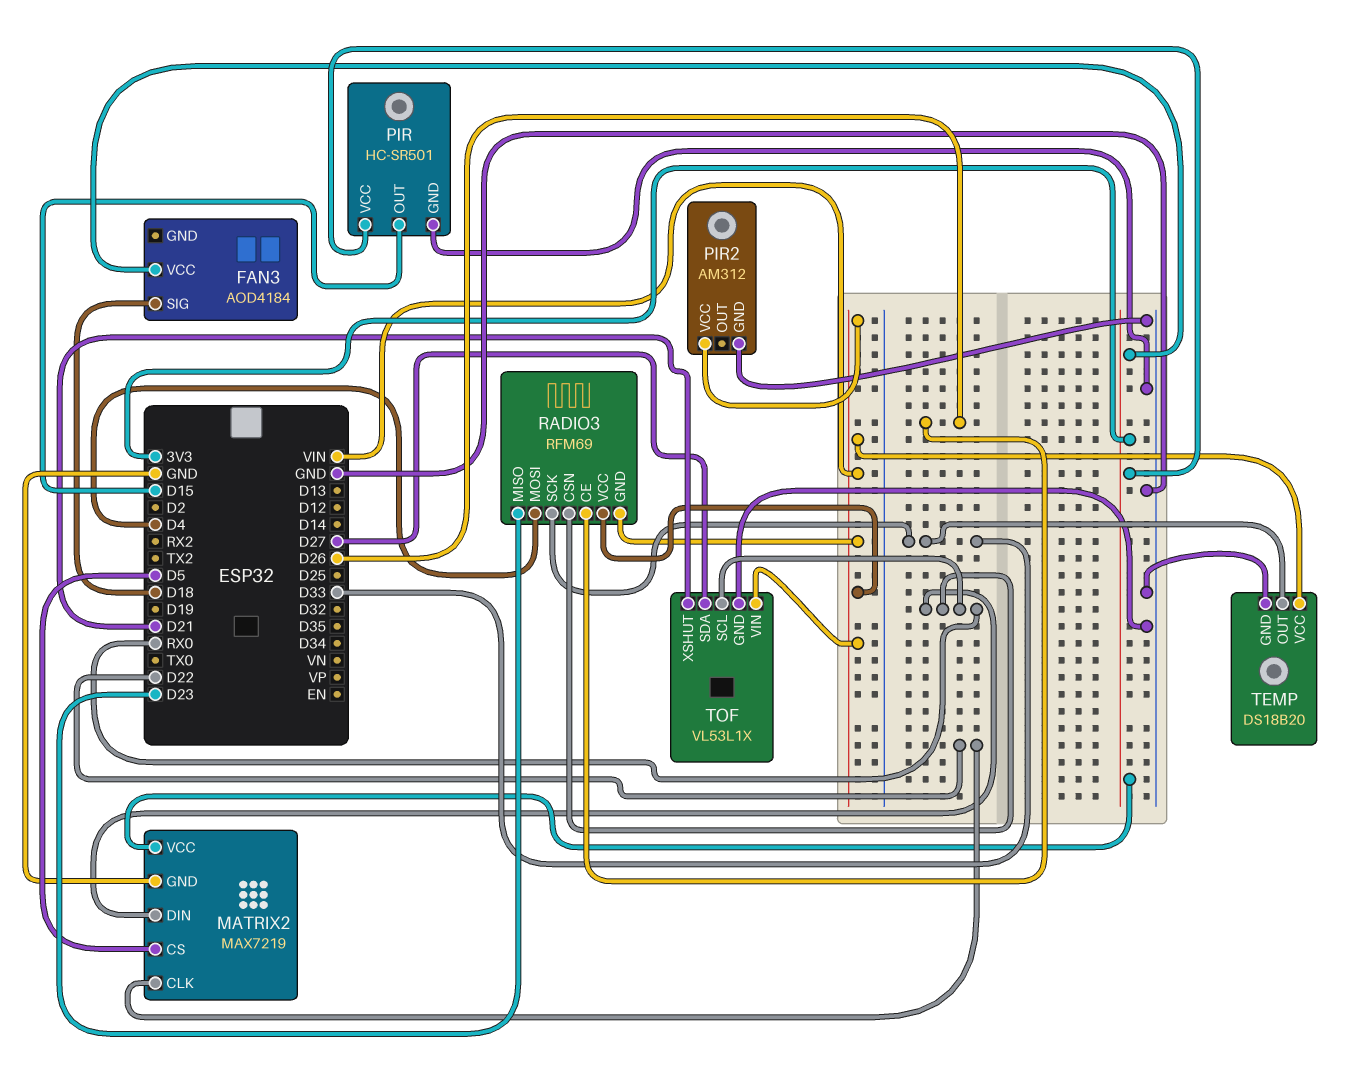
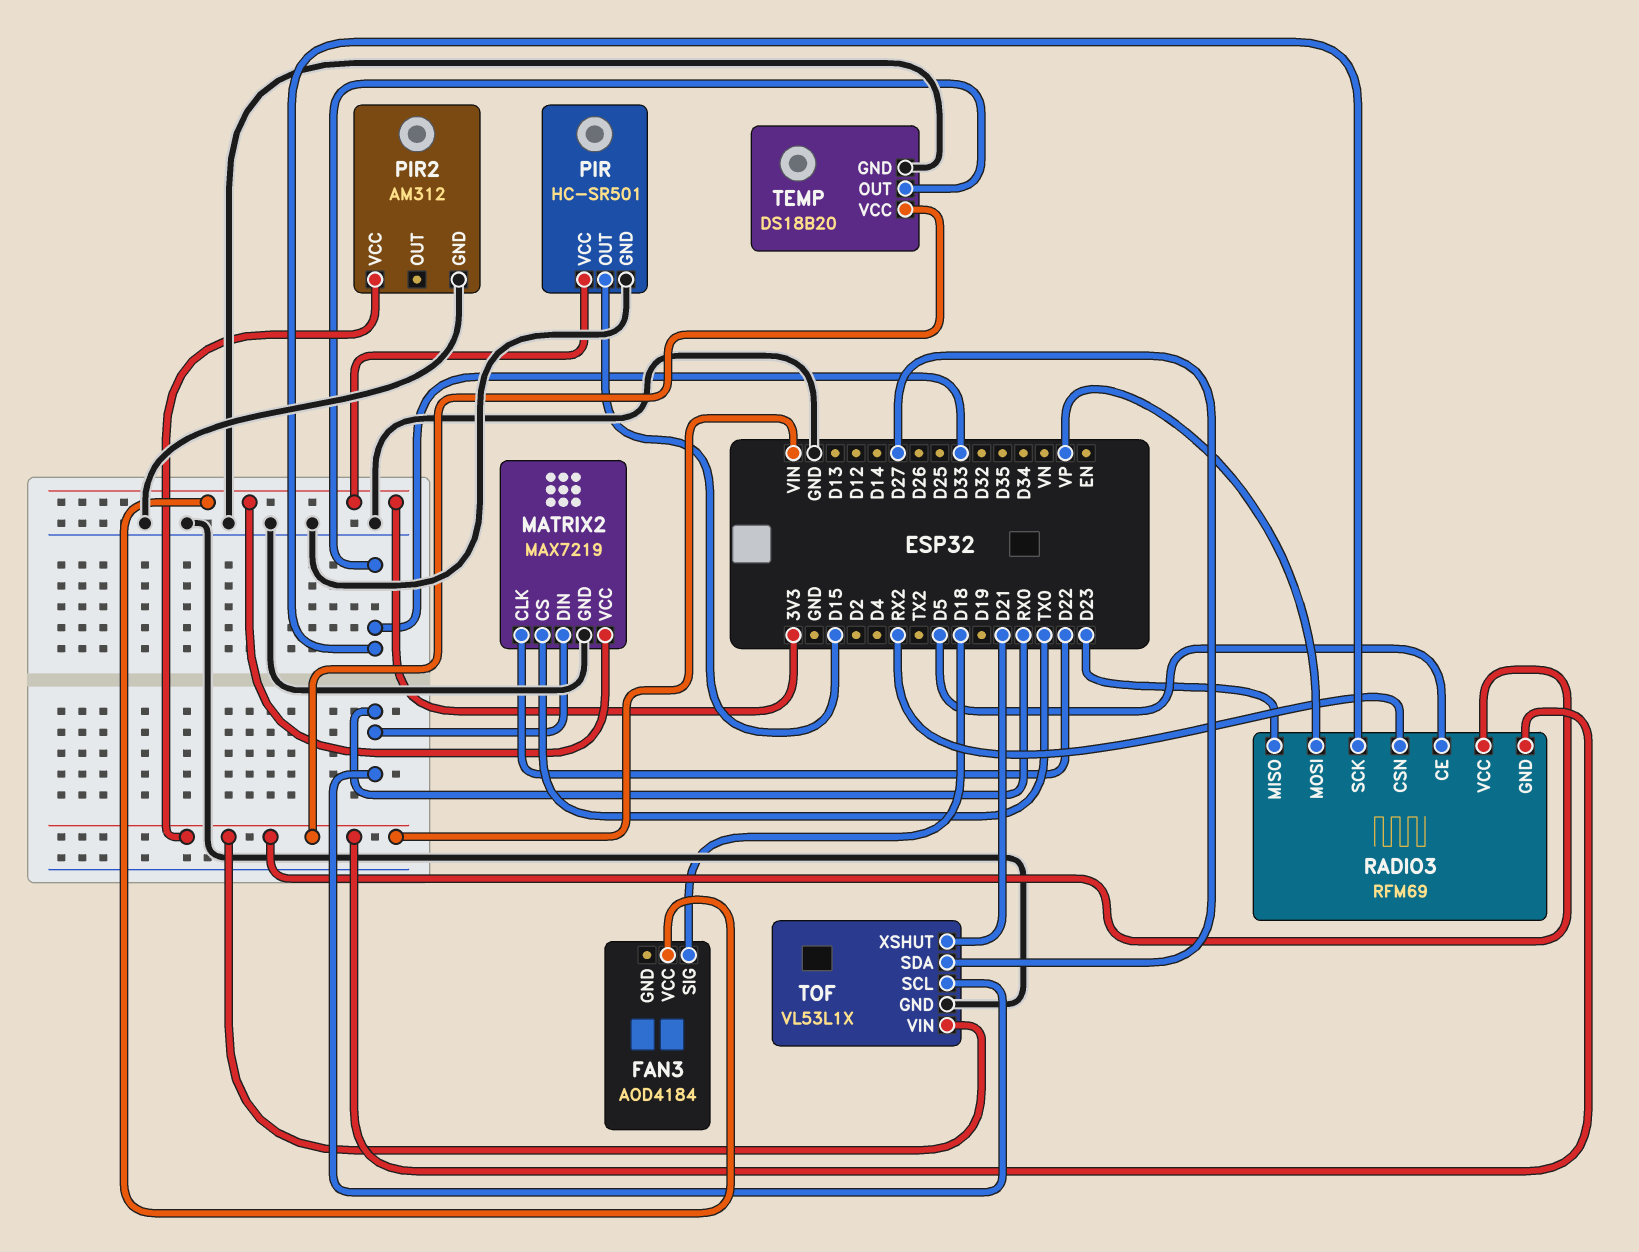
MATRIX2 pin CS: D5 -> TX0
RADIO3 pin CE: D26 -> D5
RADIO3 pin CSN: RX0 -> RX2
RADIO3 pin MOSI: D4 -> VP

